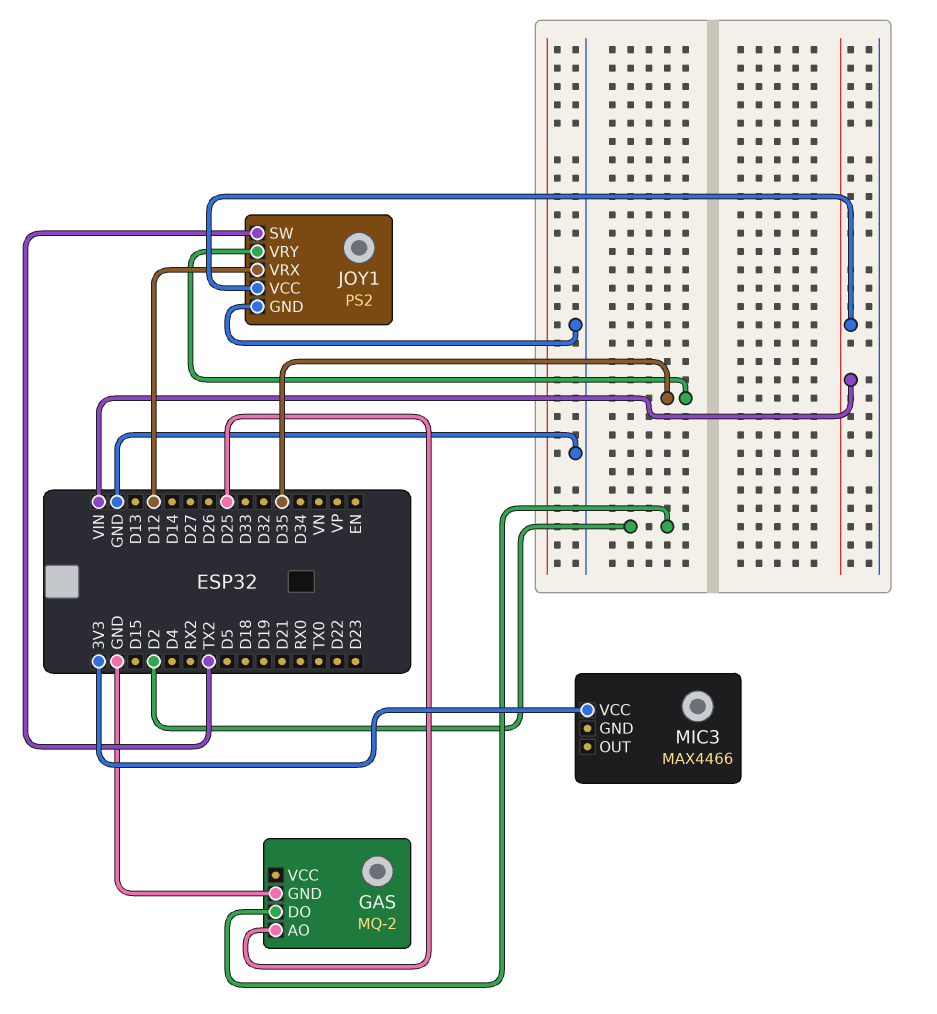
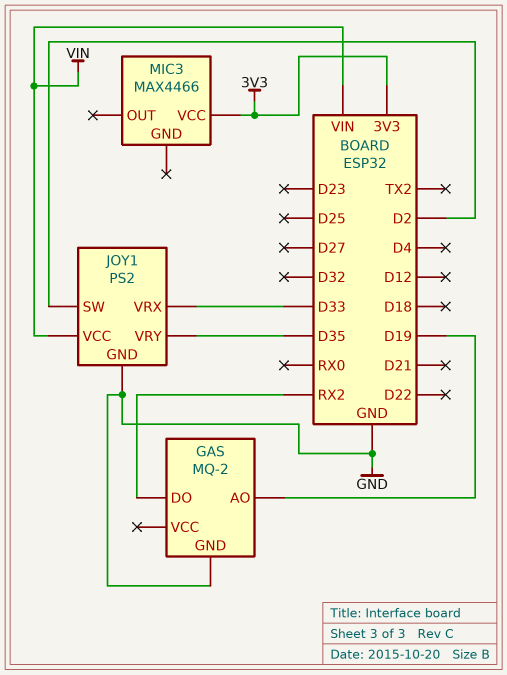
GAS pin AO: D25 -> D19
GAS pin DO: D2 -> RX2
JOY1 pin SW: TX2 -> D2
JOY1 pin VRX: D12 -> D33

